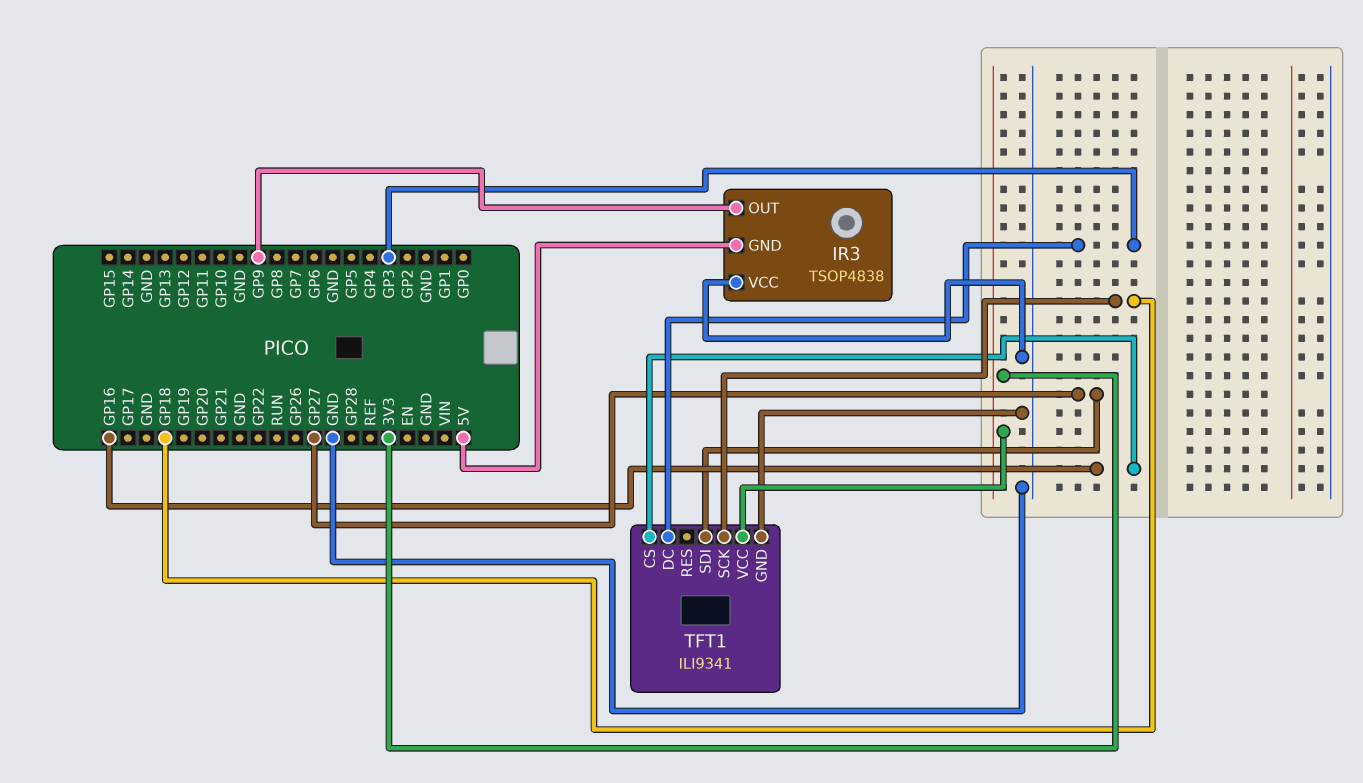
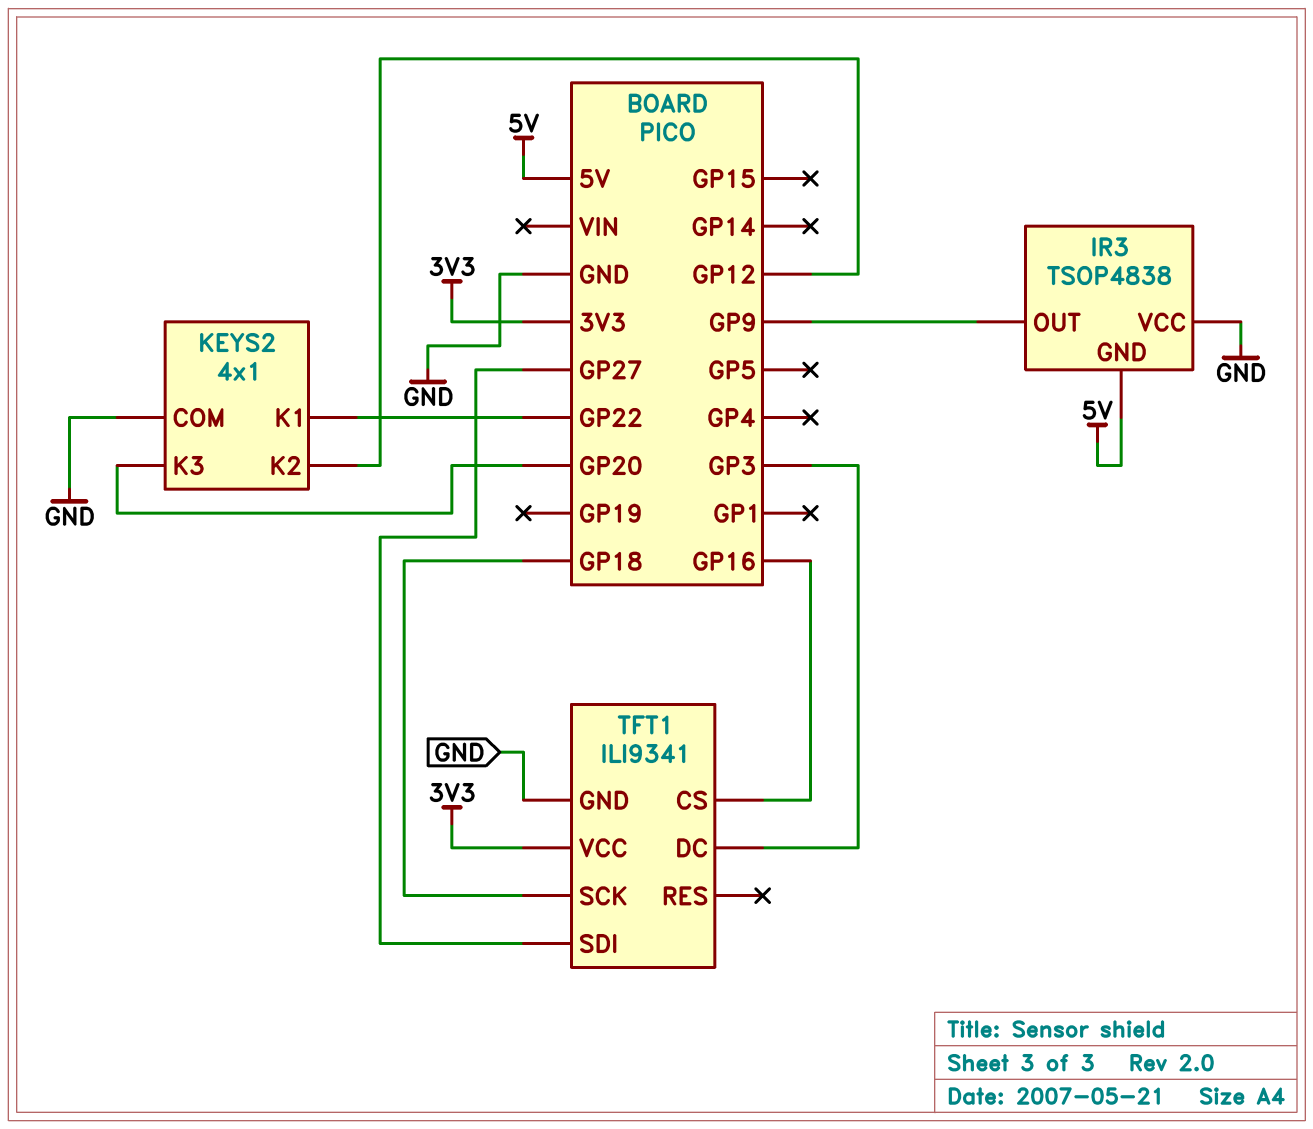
KEYS2: none -> 4x1
KEYS2 pin COM: none -> GND
KEYS2 pin K1: none -> GP22
KEYS2 pin K2: none -> GP12
KEYS2 pin K3: none -> GP20

